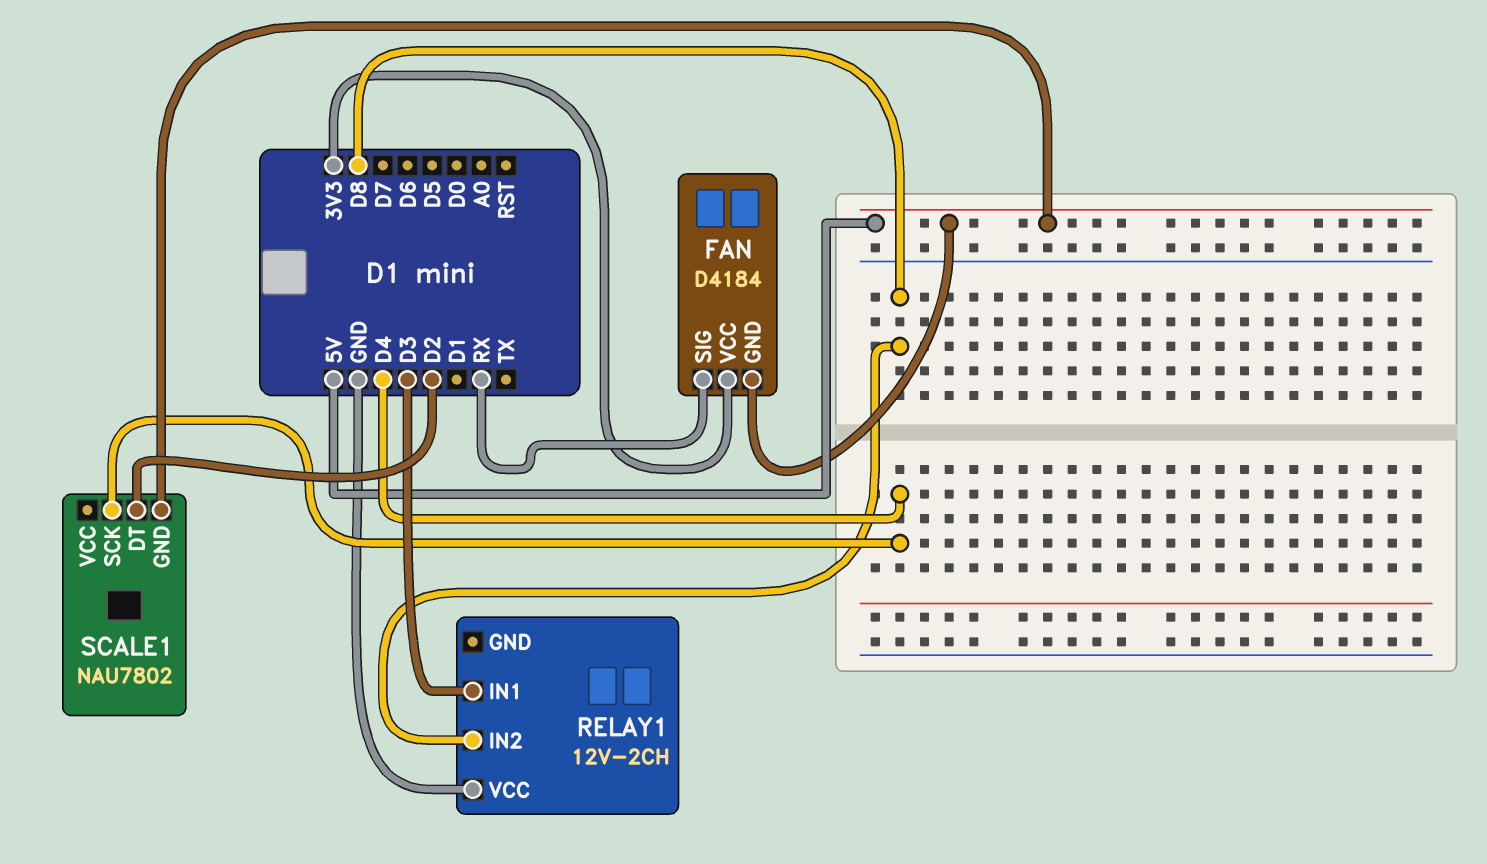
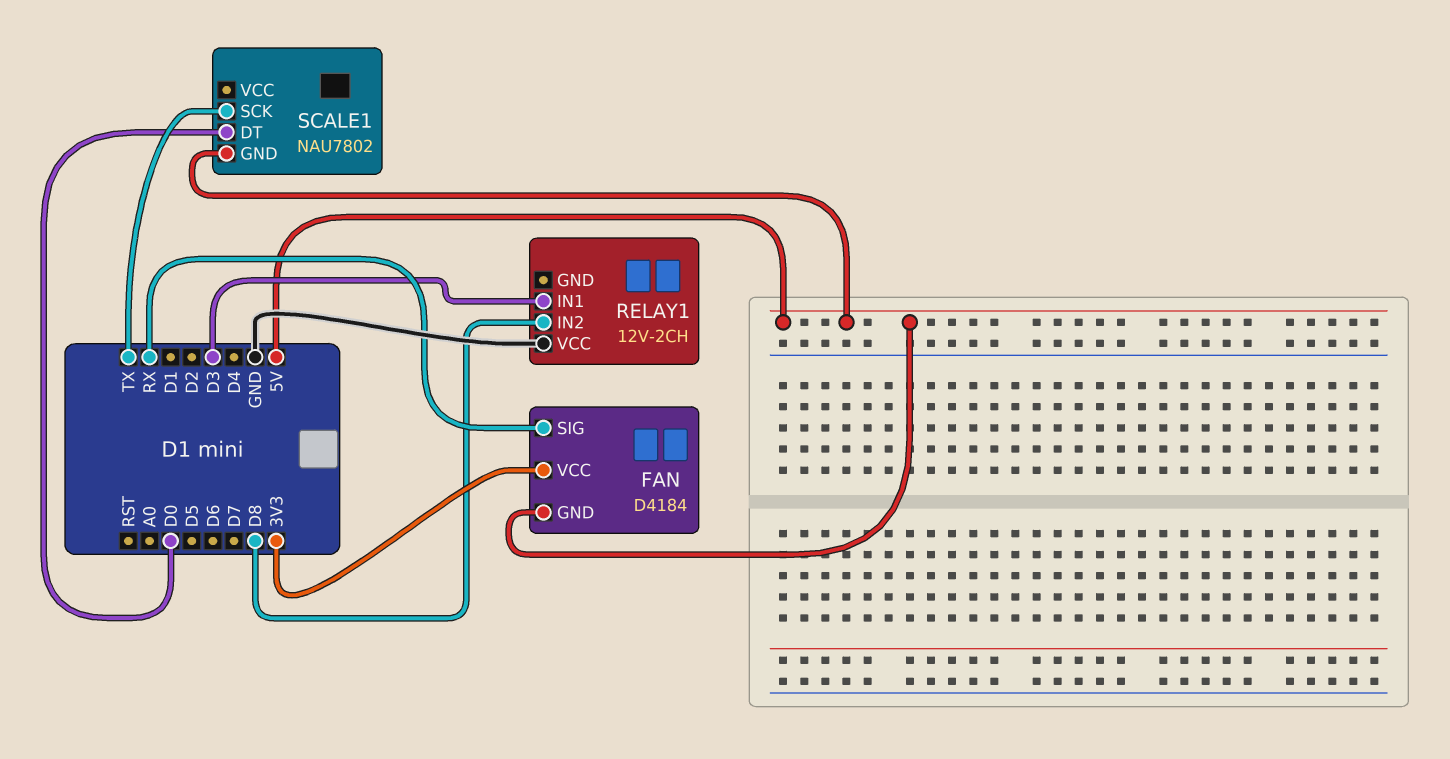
SCALE1 pin DT: D2 -> D0
SCALE1 pin SCK: D4 -> TX

